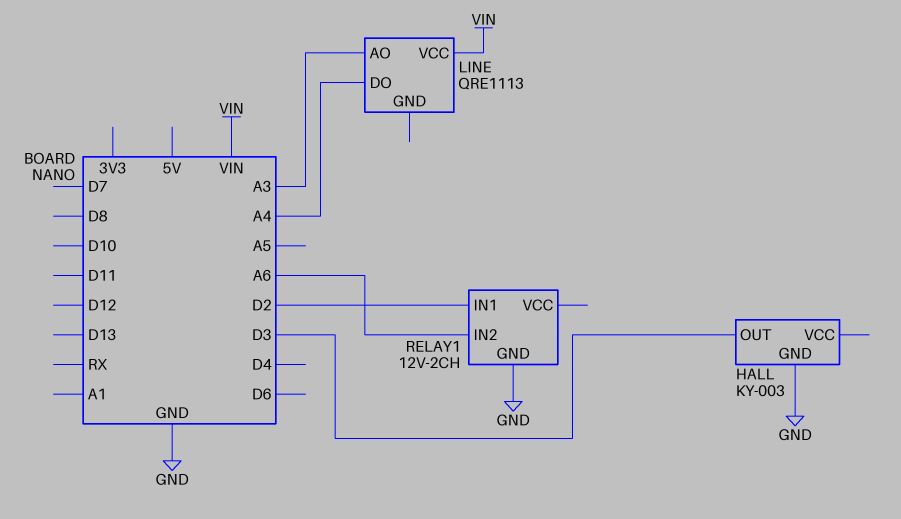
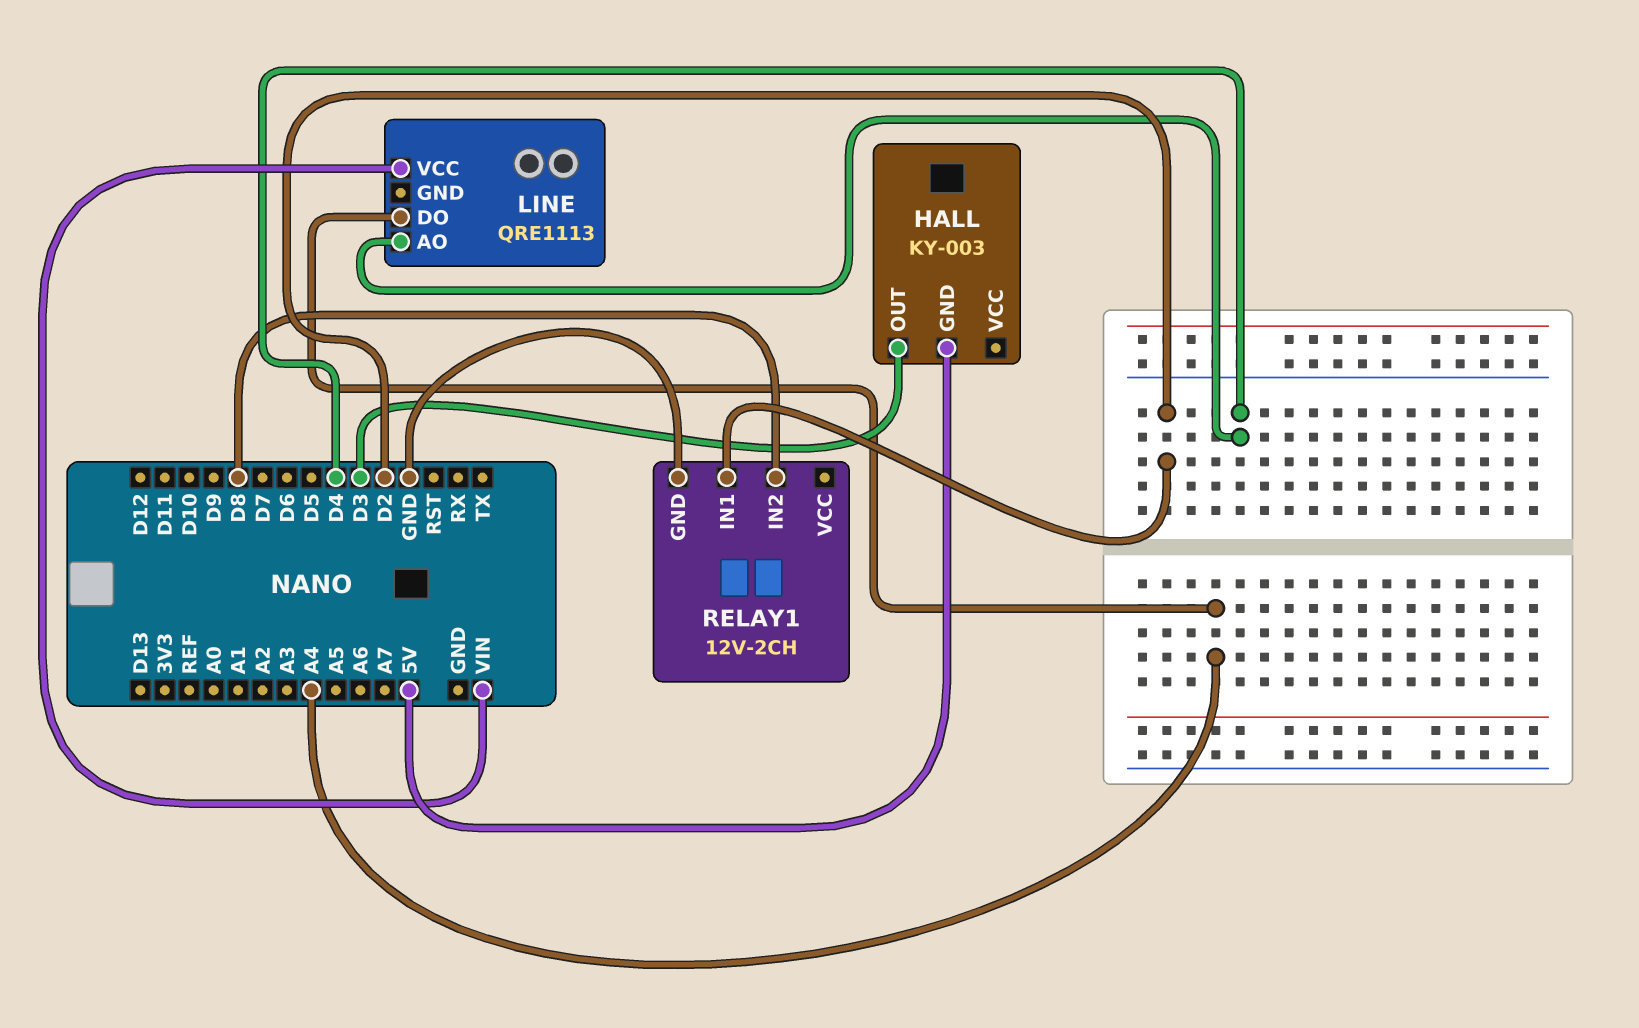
HALL pin GND: GND -> 5V
LINE pin AO: A3 -> D4
RELAY1 pin IN2: A6 -> D8

